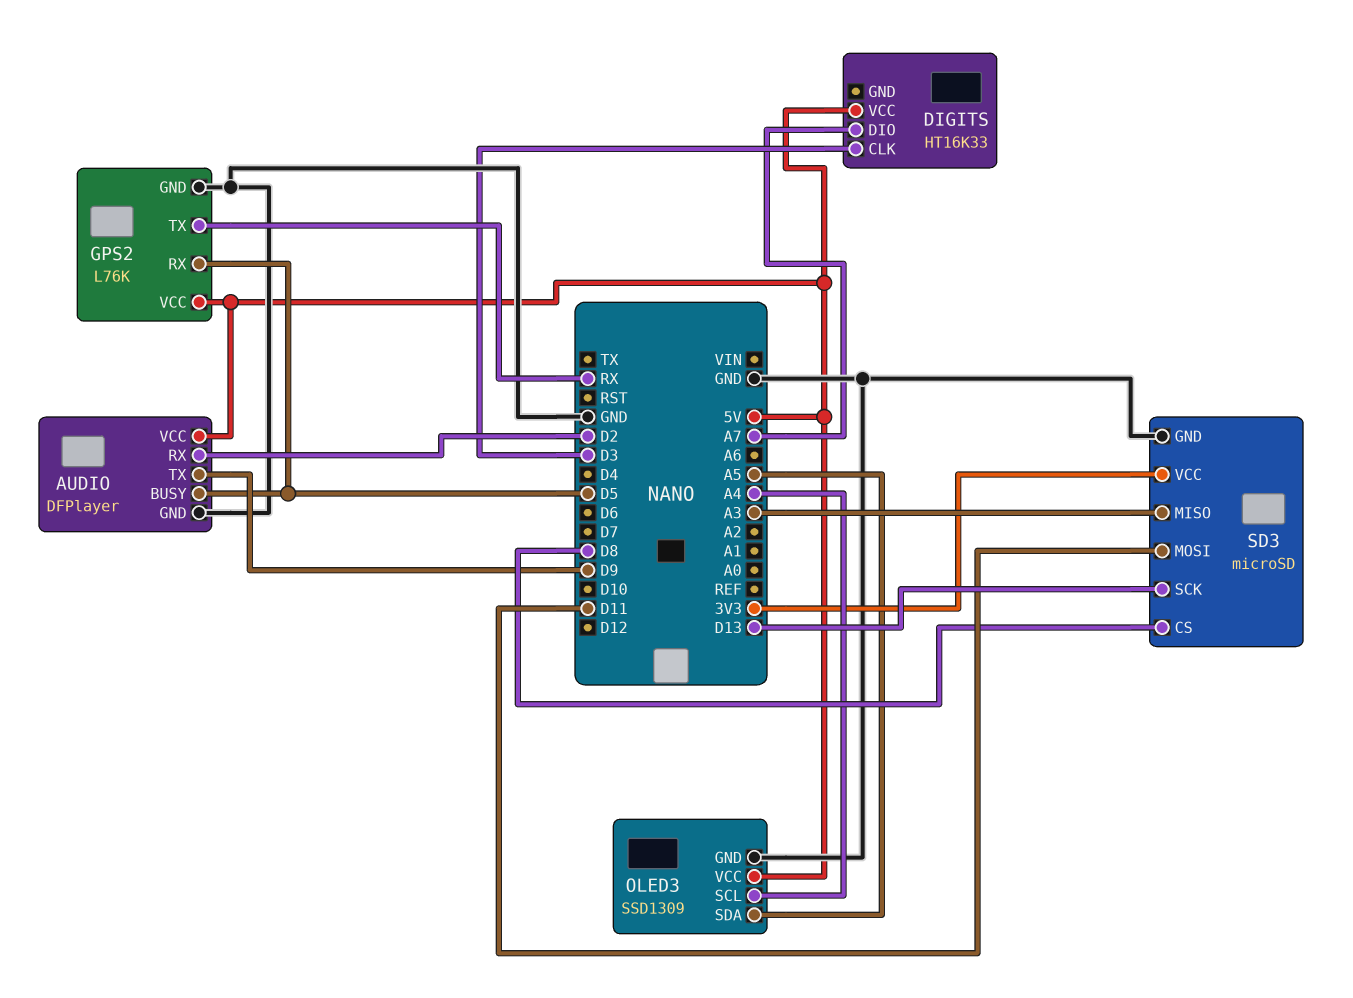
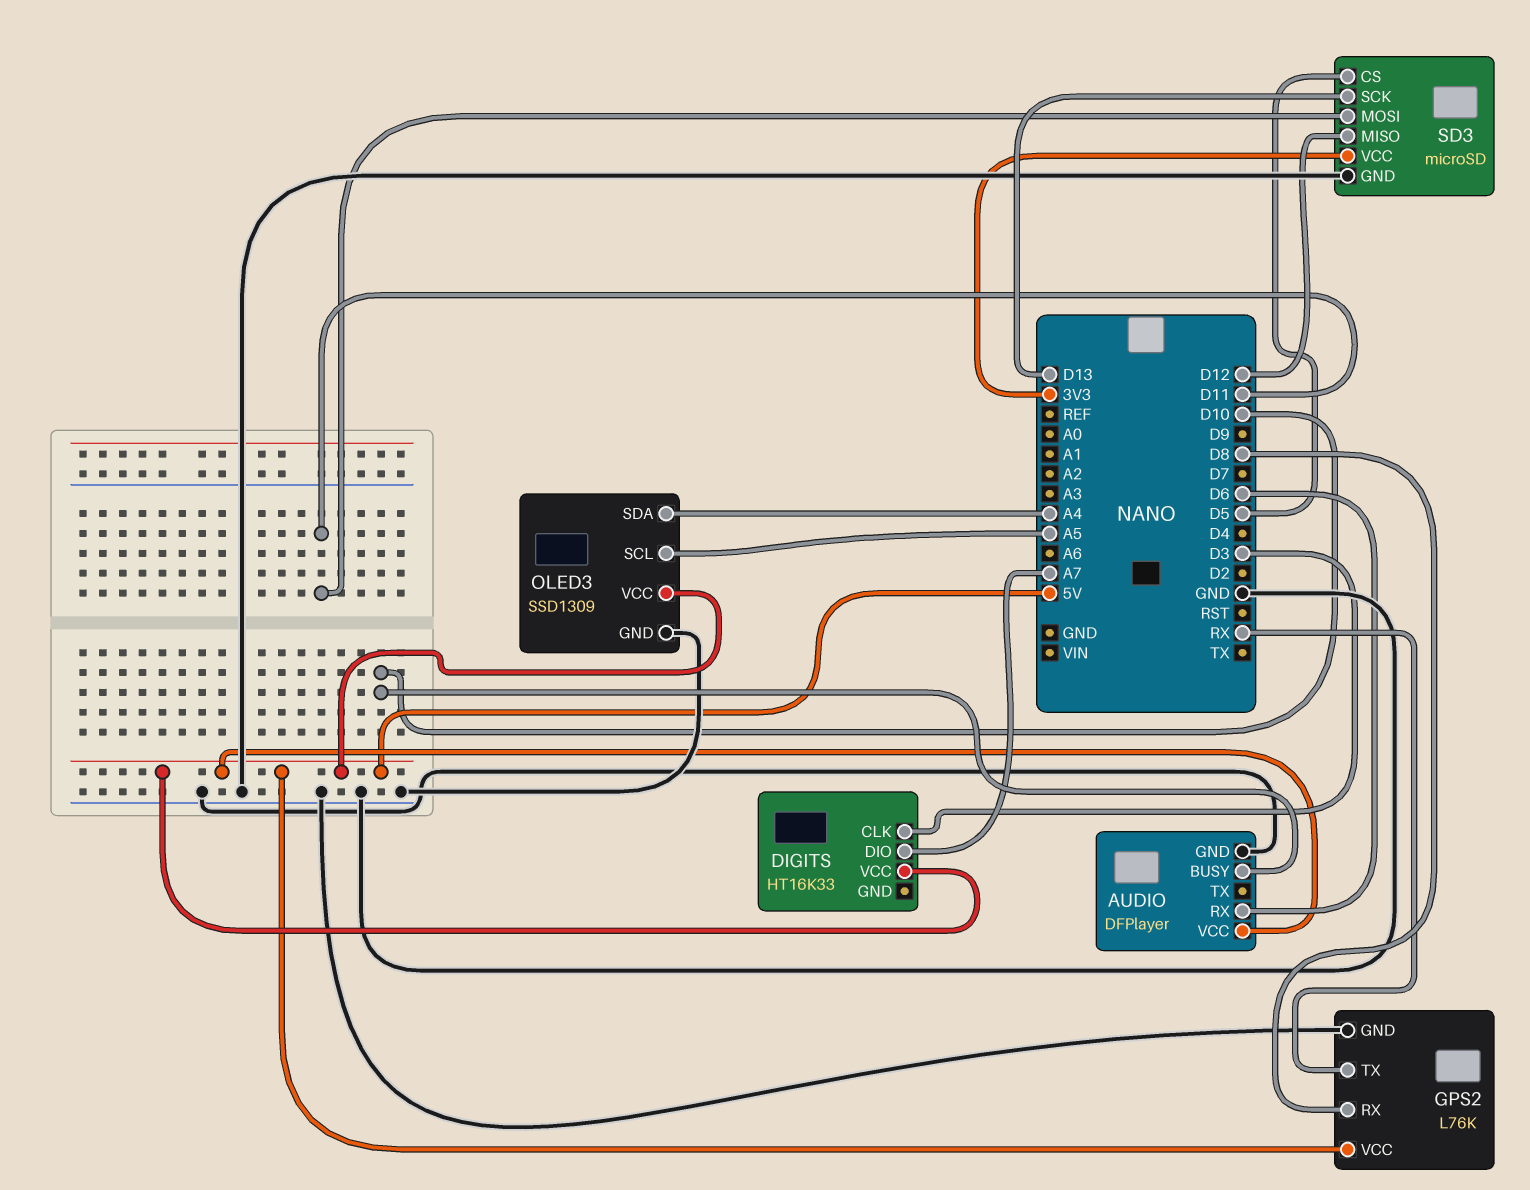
AUDIO pin BUSY: D5 -> D10
AUDIO pin RX: D2 -> D6
AUDIO pin TX: D9 -> none
GPS2 pin RX: D5 -> D8
OLED3 pin SCL: A4 -> A5
OLED3 pin SDA: A5 -> A4
SD3 pin CS: D8 -> D5
SD3 pin MISO: A3 -> D12

